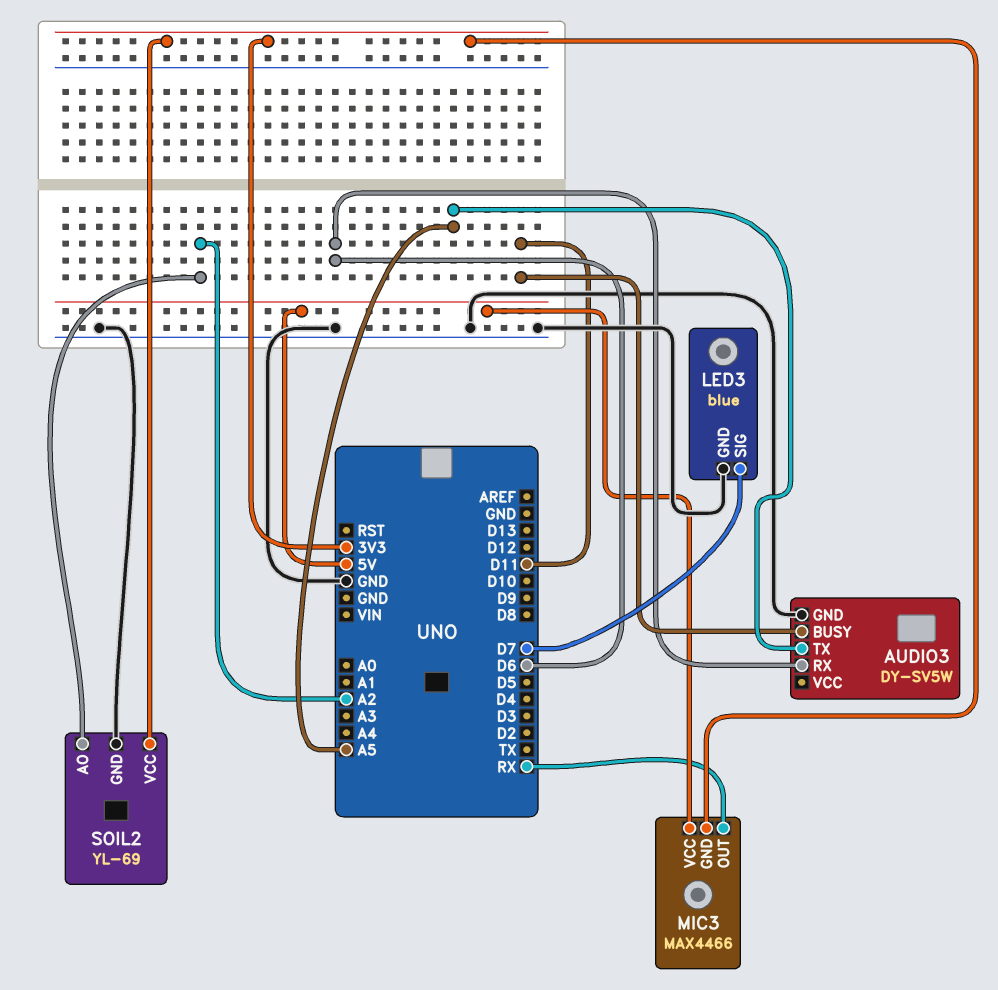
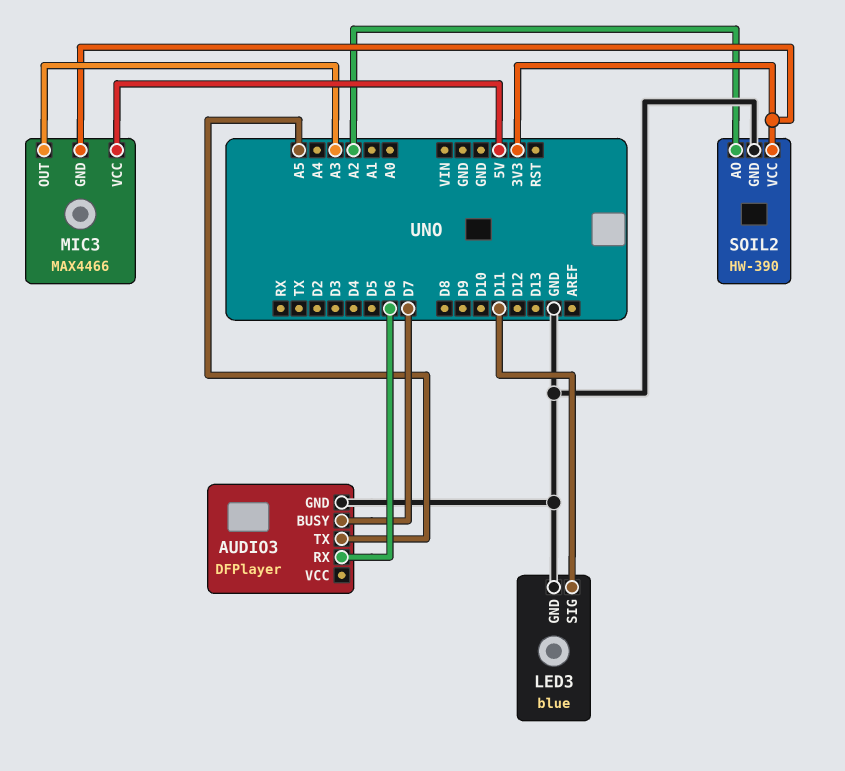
AUDIO3: DY-SV5W -> DFPlayer
AUDIO3 pin BUSY: D11 -> D7
LED3 pin SIG: D7 -> D11
MIC3 pin OUT: RX -> A3
SOIL2: YL-69 -> HW-390

